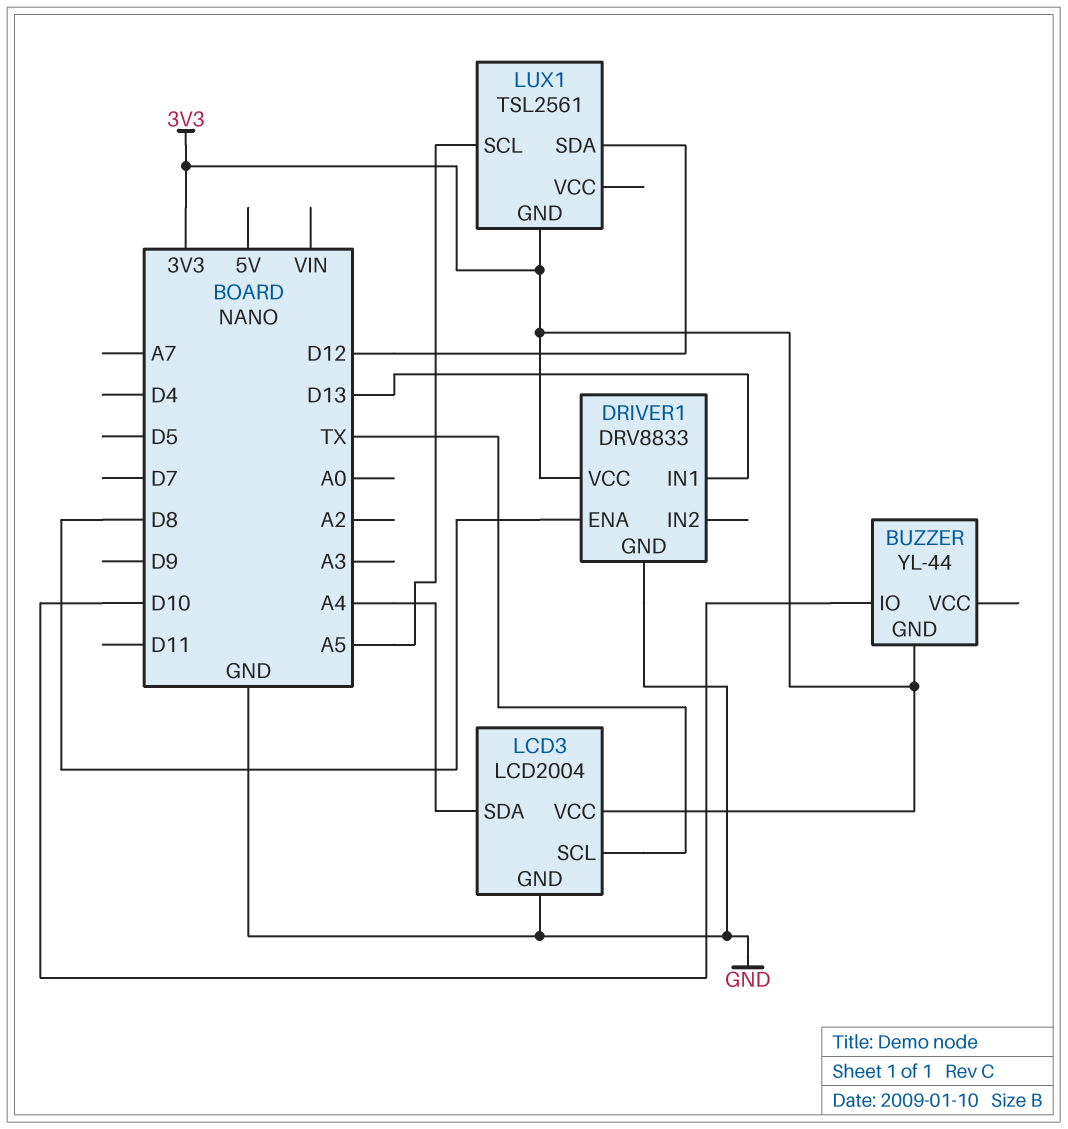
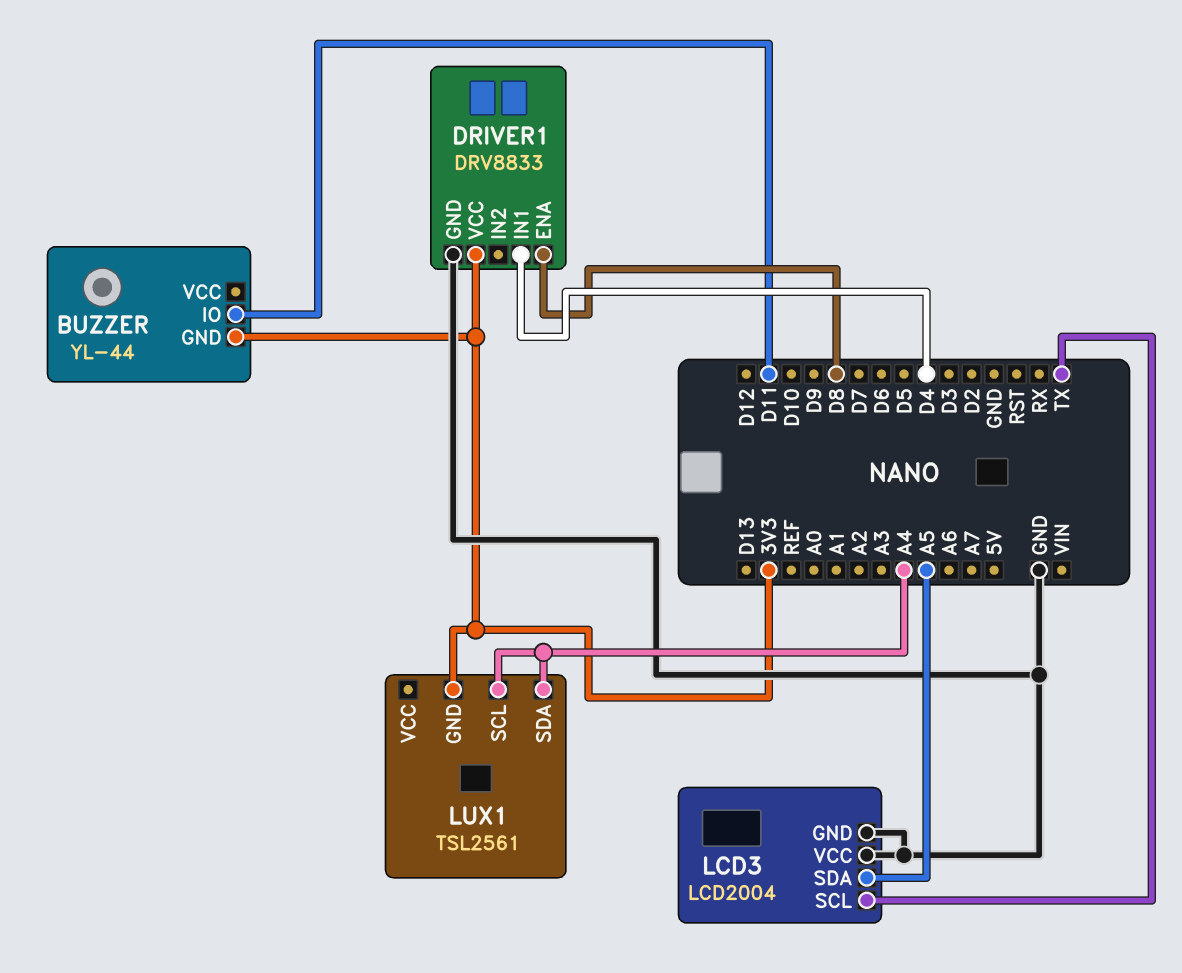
BUZZER pin IO: D10 -> D11
DRIVER1 pin IN1: D13 -> D4
LCD3 pin SDA: A4 -> A5
LCD3 pin VCC: 3V3 -> GND
LUX1 pin SCL: A5 -> A4
LUX1 pin SDA: D12 -> A4

